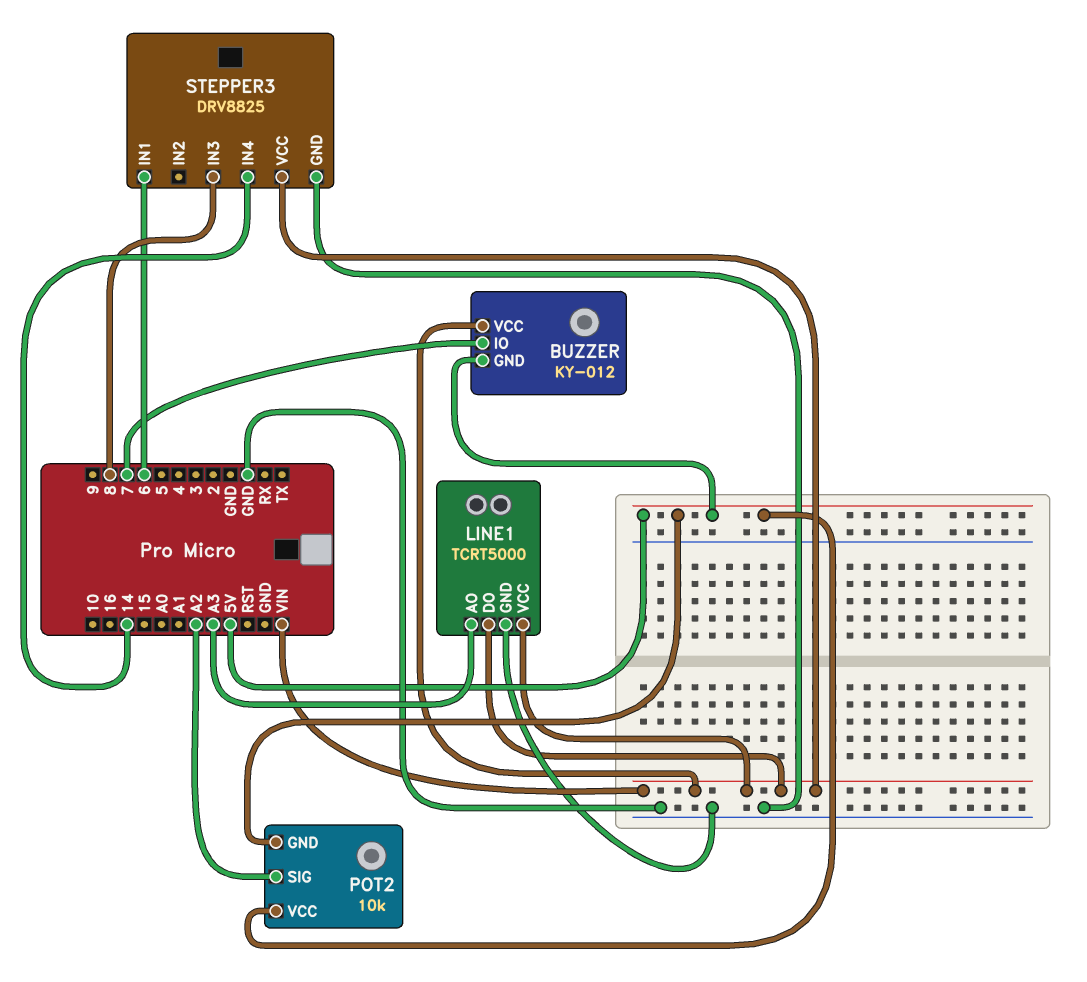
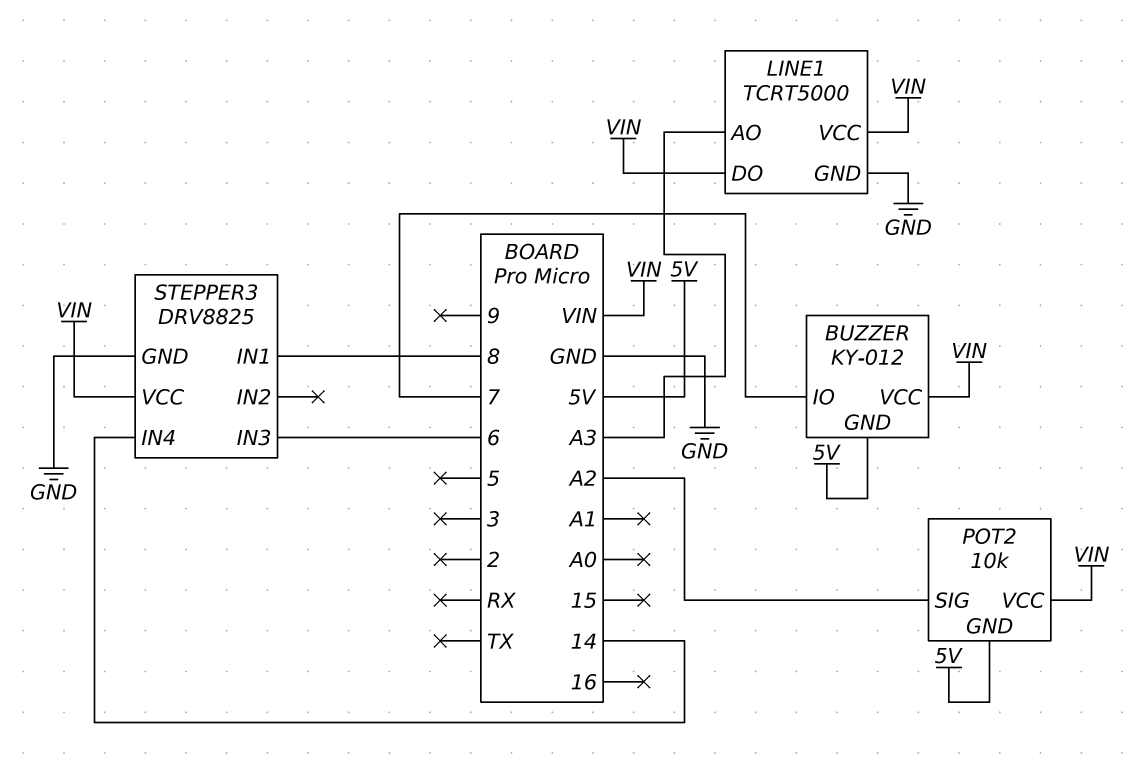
POT2 pin VCC: 5V -> VIN
STEPPER3 pin IN1: 6 -> 8
STEPPER3 pin IN3: 8 -> 6

